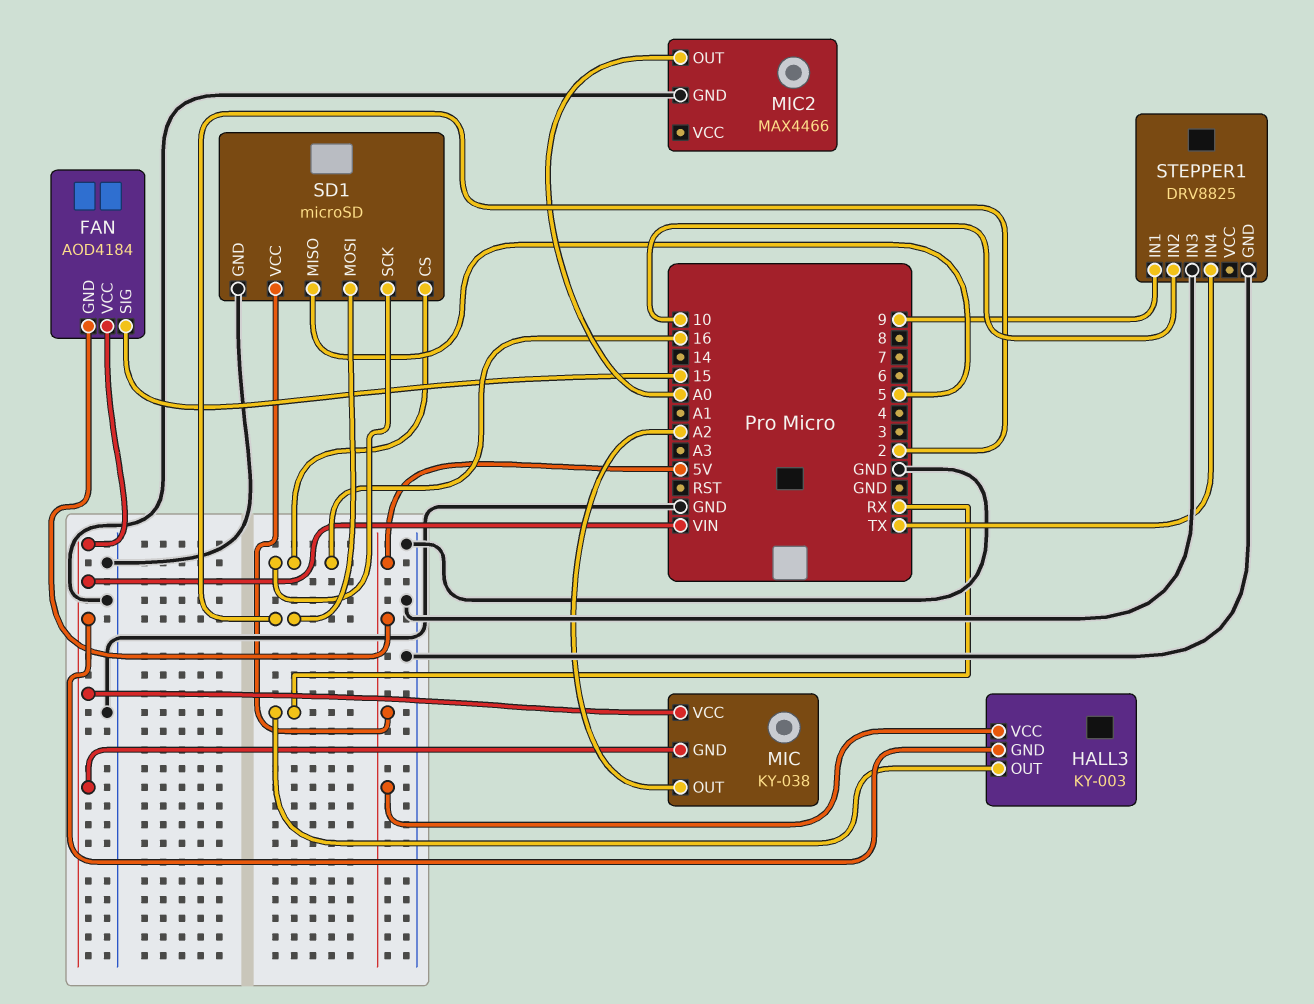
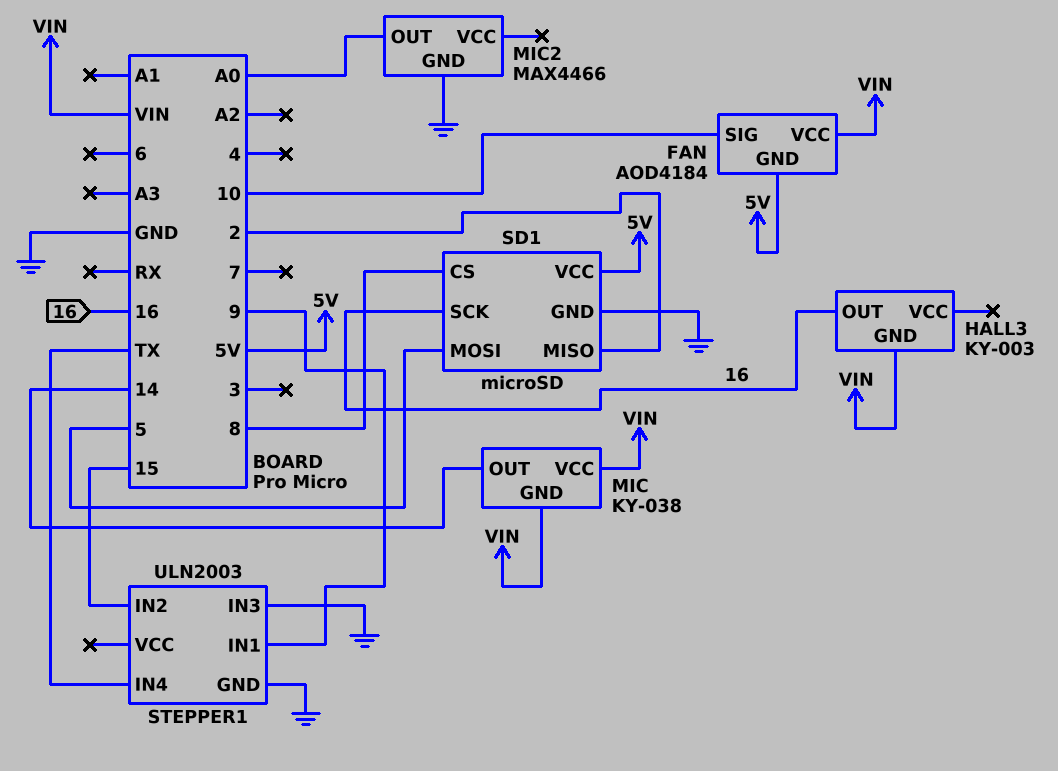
FAN pin SIG: 15 -> 10
HALL3 pin OUT: RX -> 16
HALL3 pin VCC: 5V -> none
MIC pin OUT: A2 -> 14
SD1 pin CS: 16 -> 8
SD1 pin MISO: 5 -> 2
SD1 pin MOSI: 2 -> 5
STEPPER1: DRV8825 -> ULN2003
STEPPER1 pin IN2: 10 -> 15

